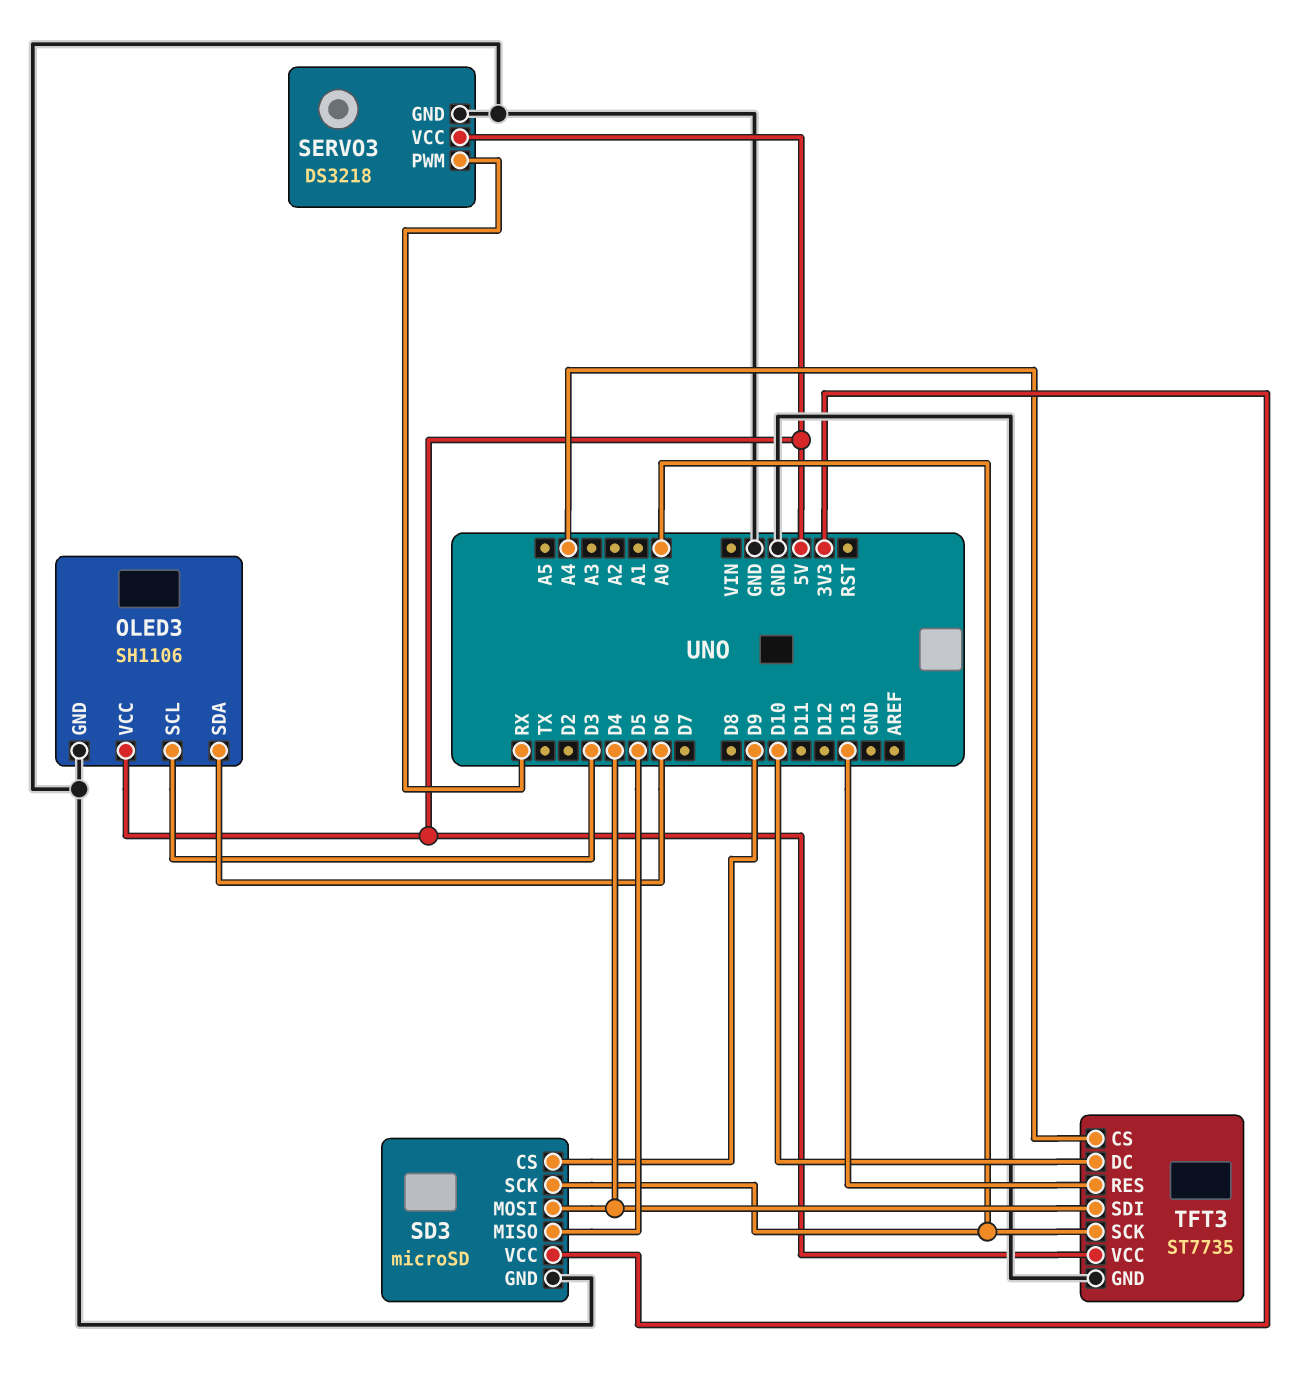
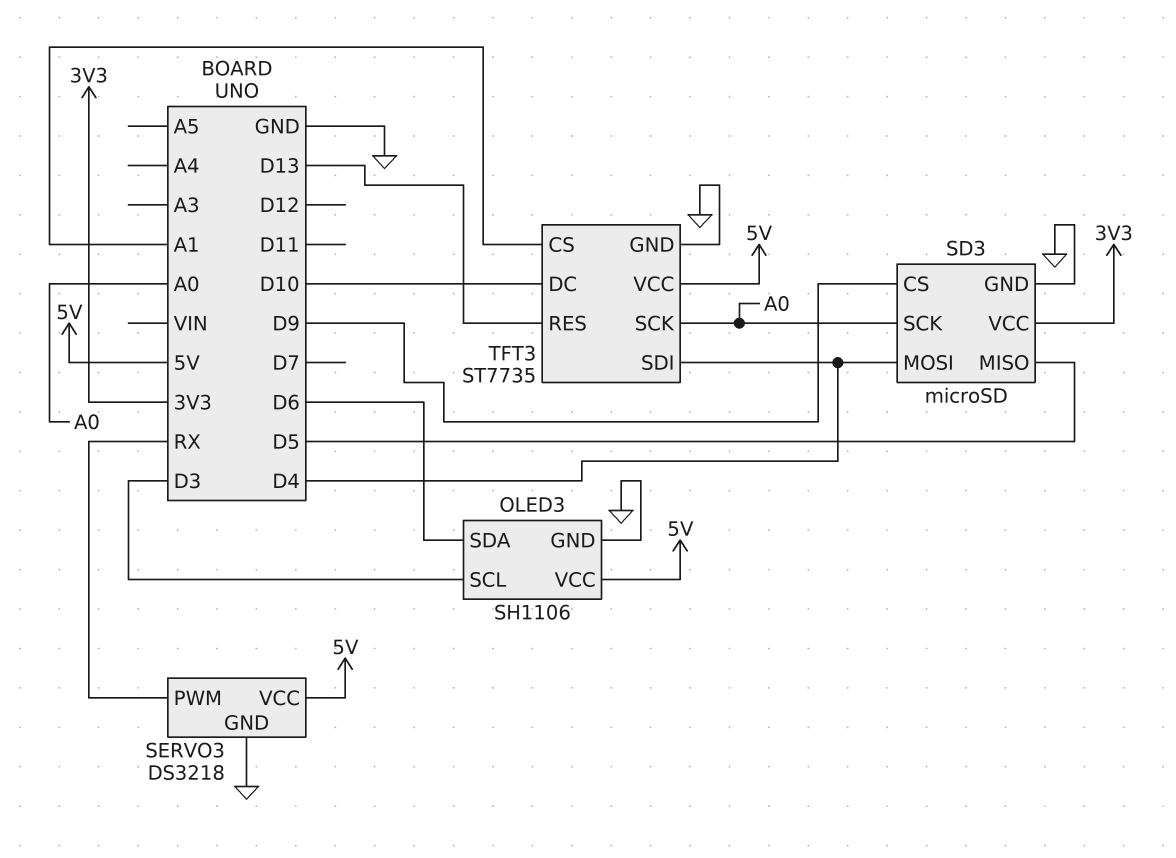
TFT3 pin CS: A4 -> A1

